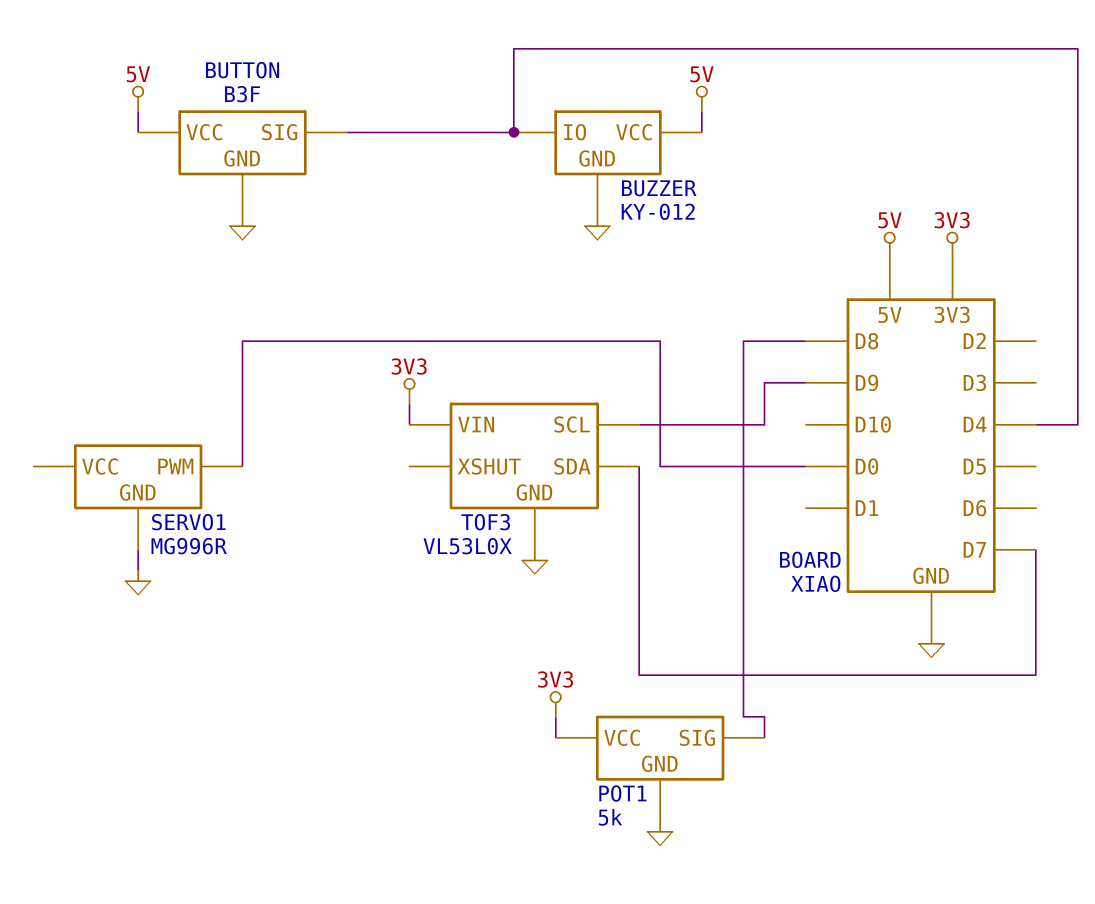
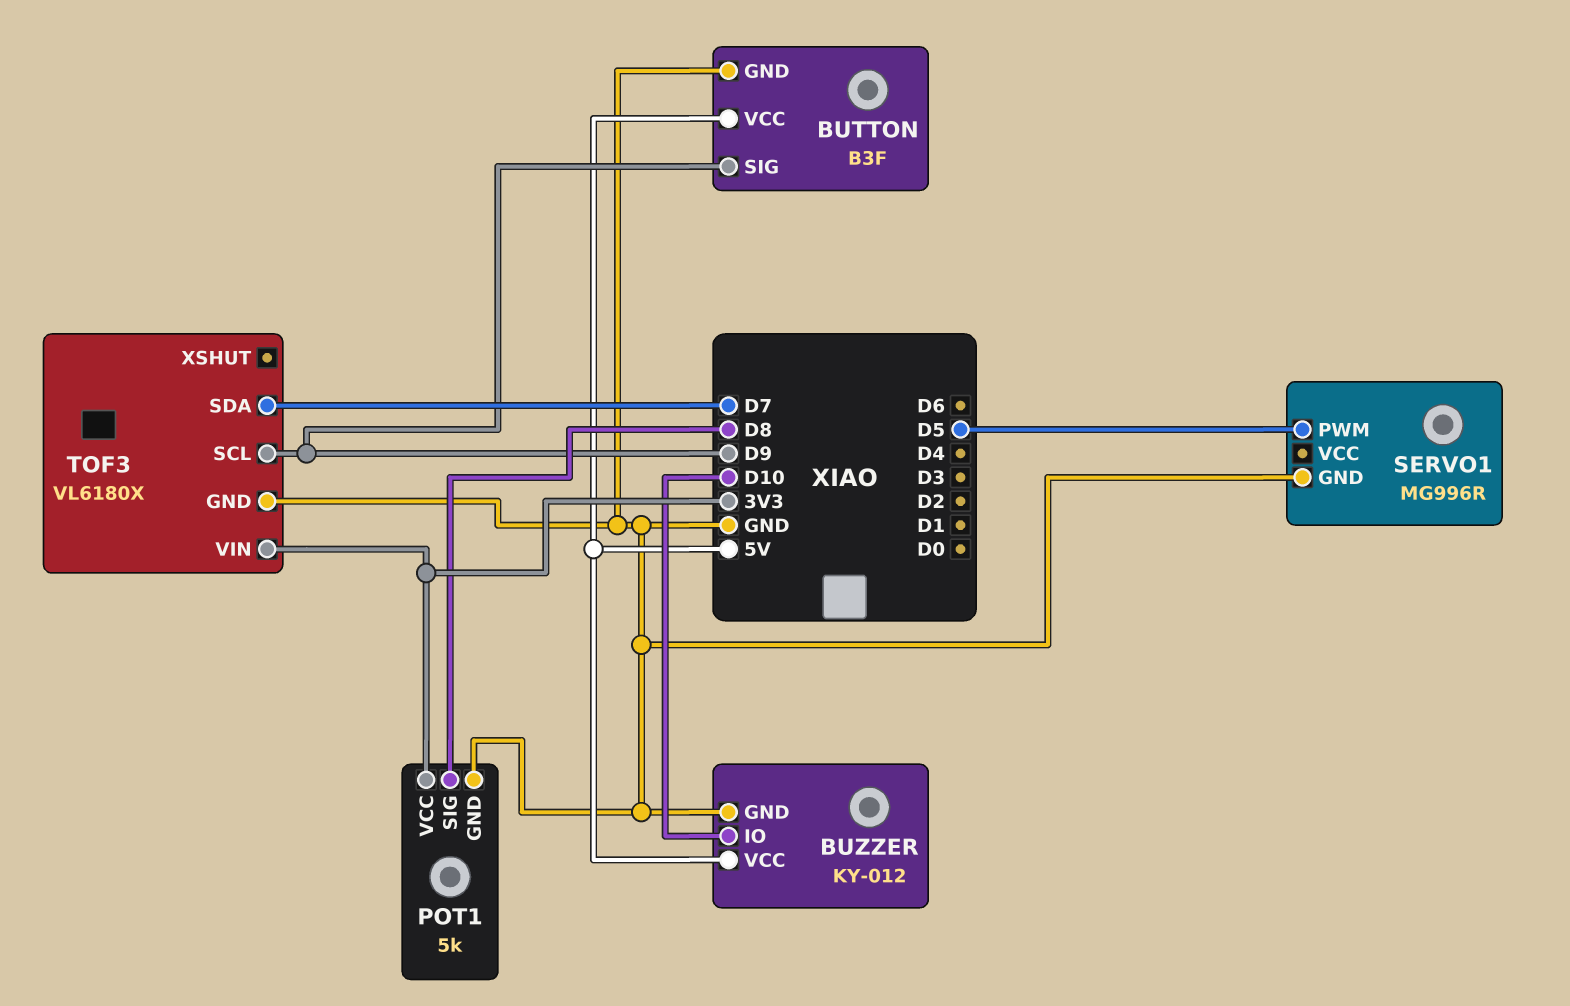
BUTTON pin SIG: D4 -> D9
BUZZER pin IO: D4 -> D10
SERVO1 pin PWM: D0 -> D5
TOF3: VL53L0X -> VL6180X

